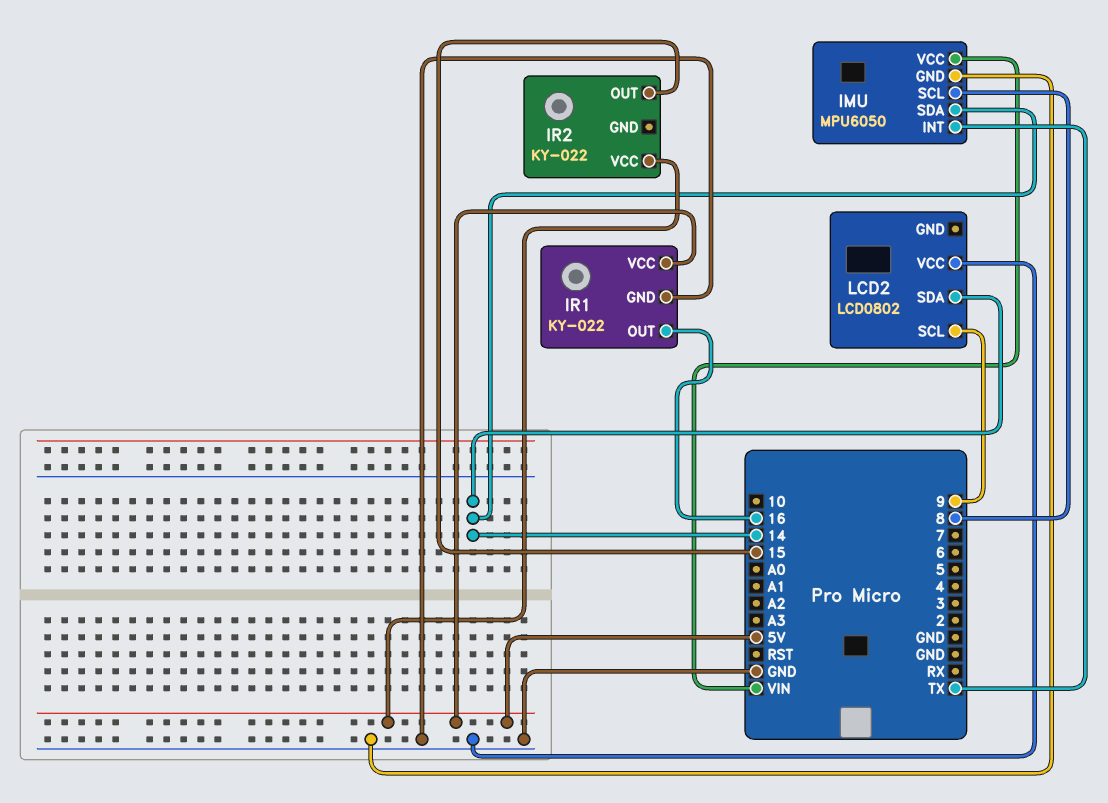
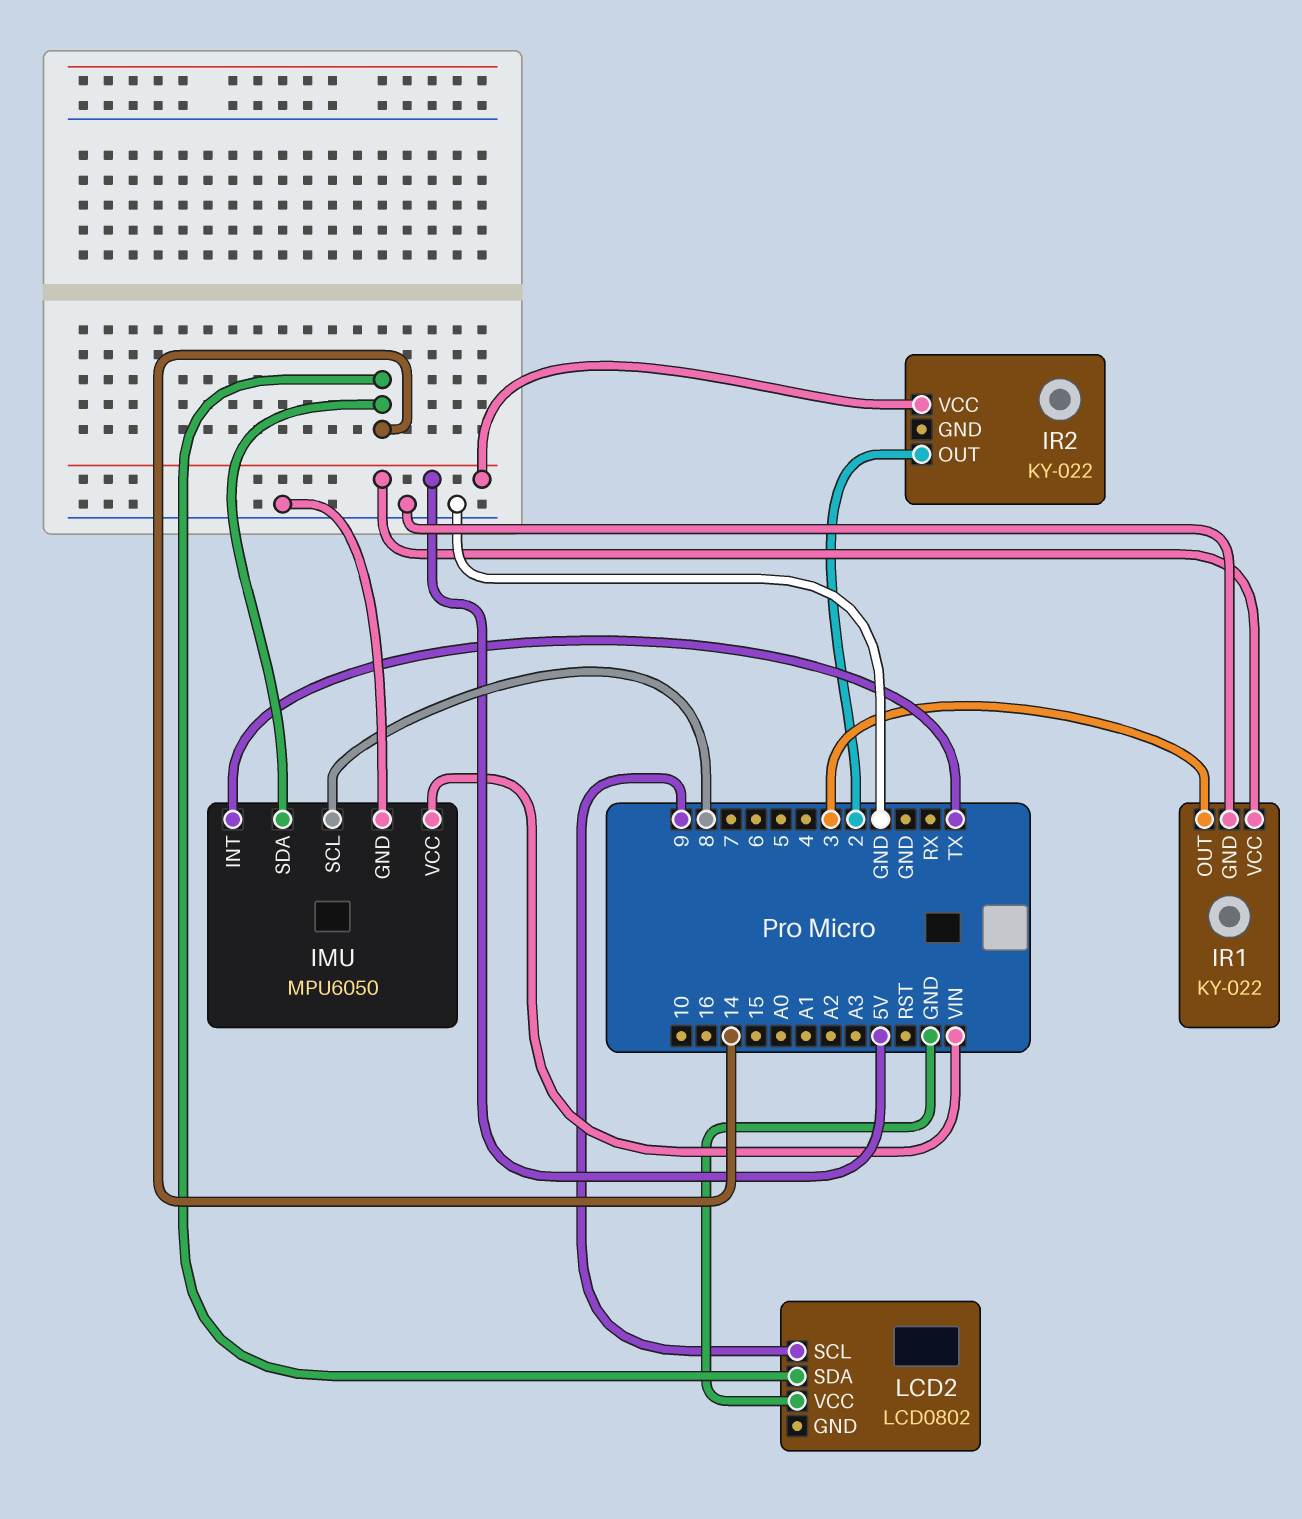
IR1 pin OUT: 16 -> 3
IR2 pin OUT: 15 -> 2

